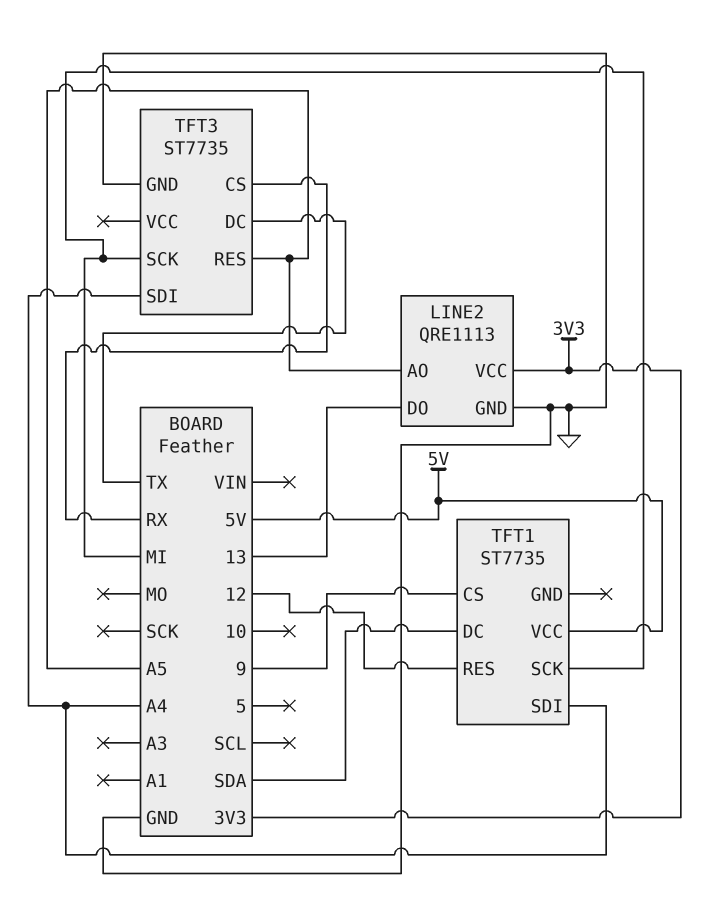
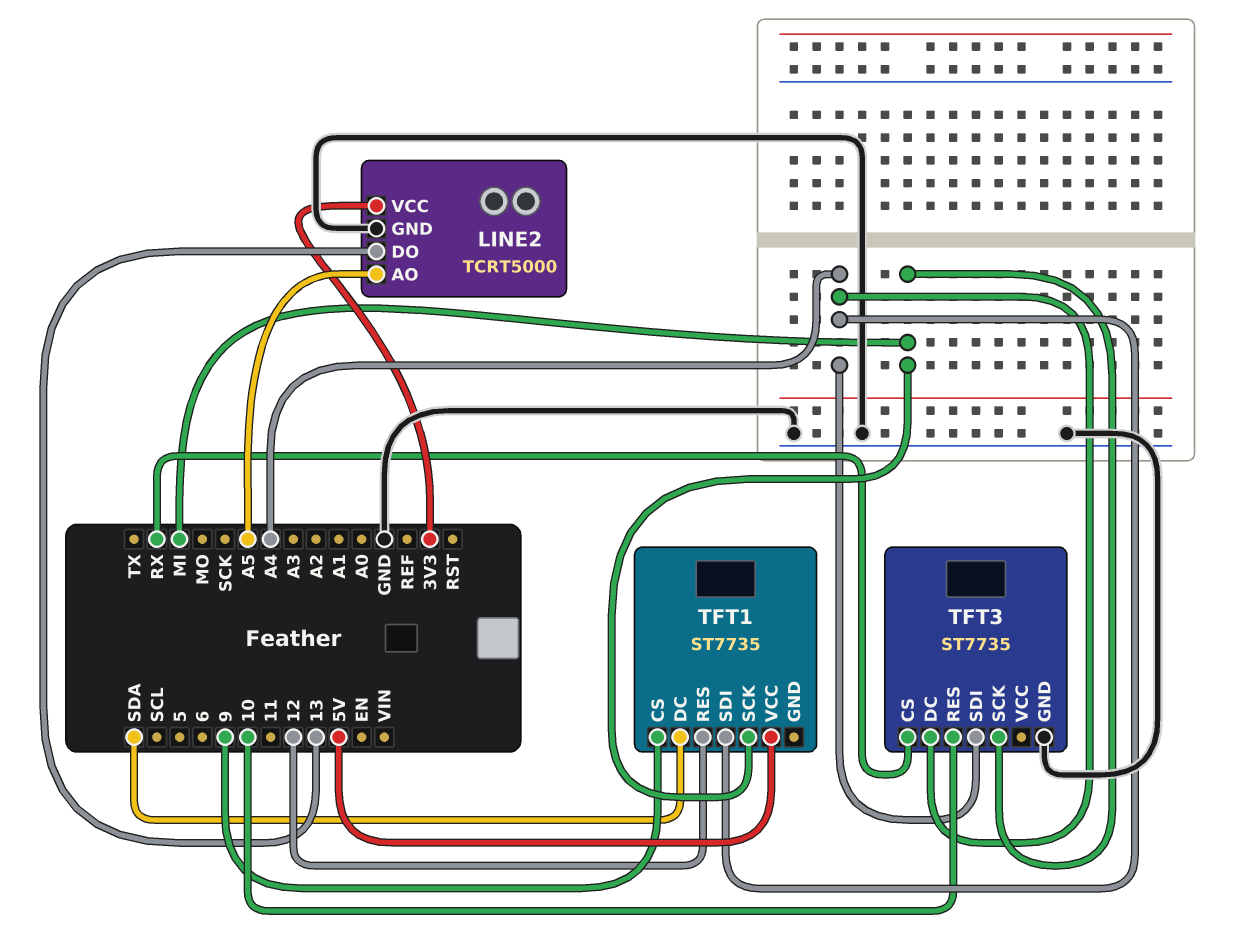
LINE2: QRE1113 -> TCRT5000
TFT3 pin DC: TX -> A4
TFT3 pin RES: A5 -> 10

